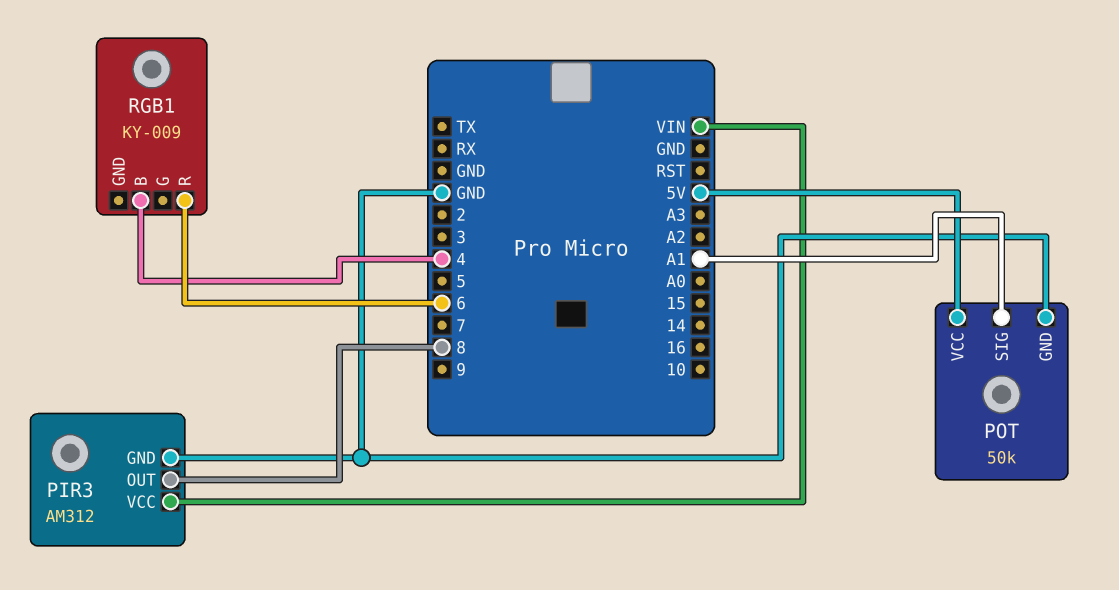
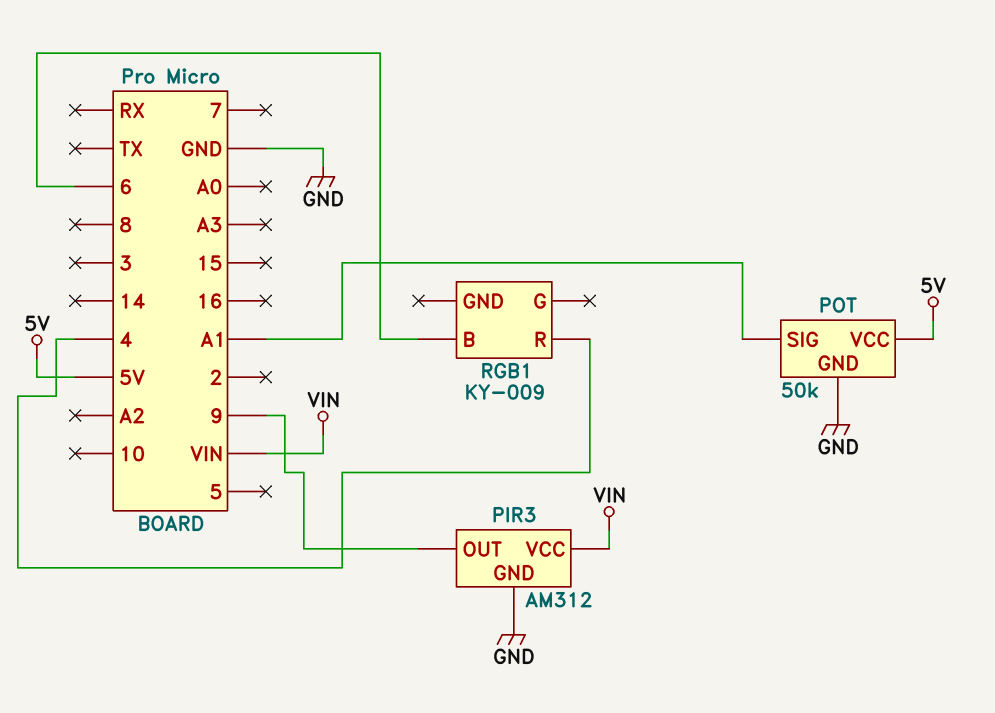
PIR3 pin OUT: 8 -> 9
RGB1 pin B: 4 -> 6
RGB1 pin R: 6 -> 4

